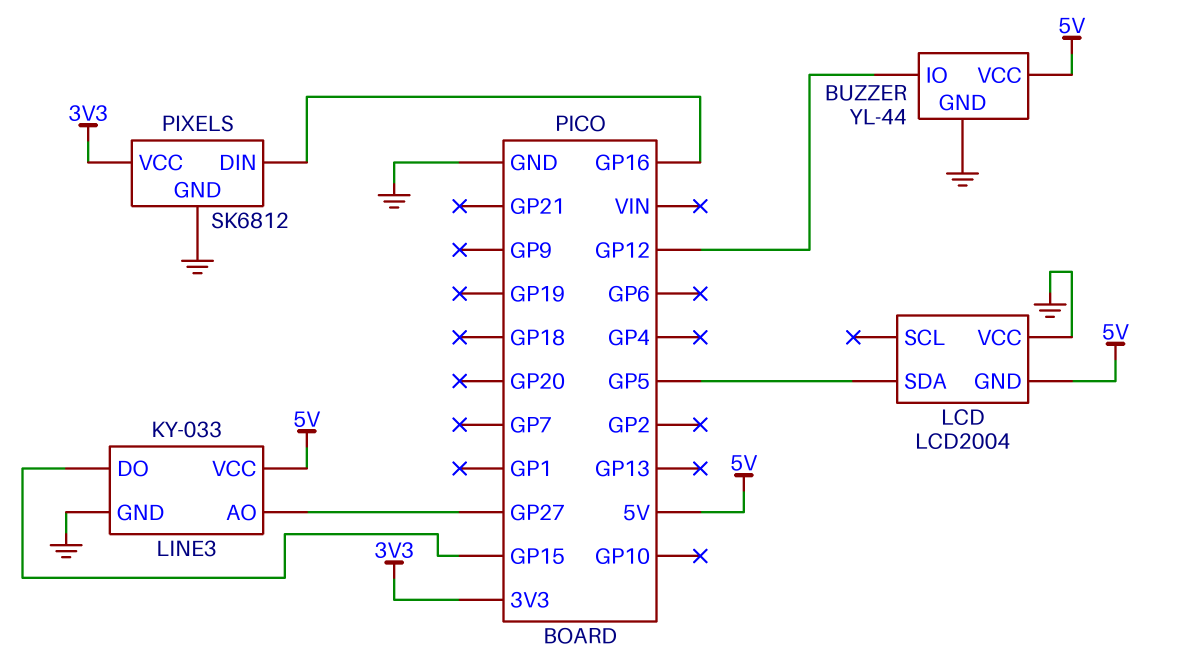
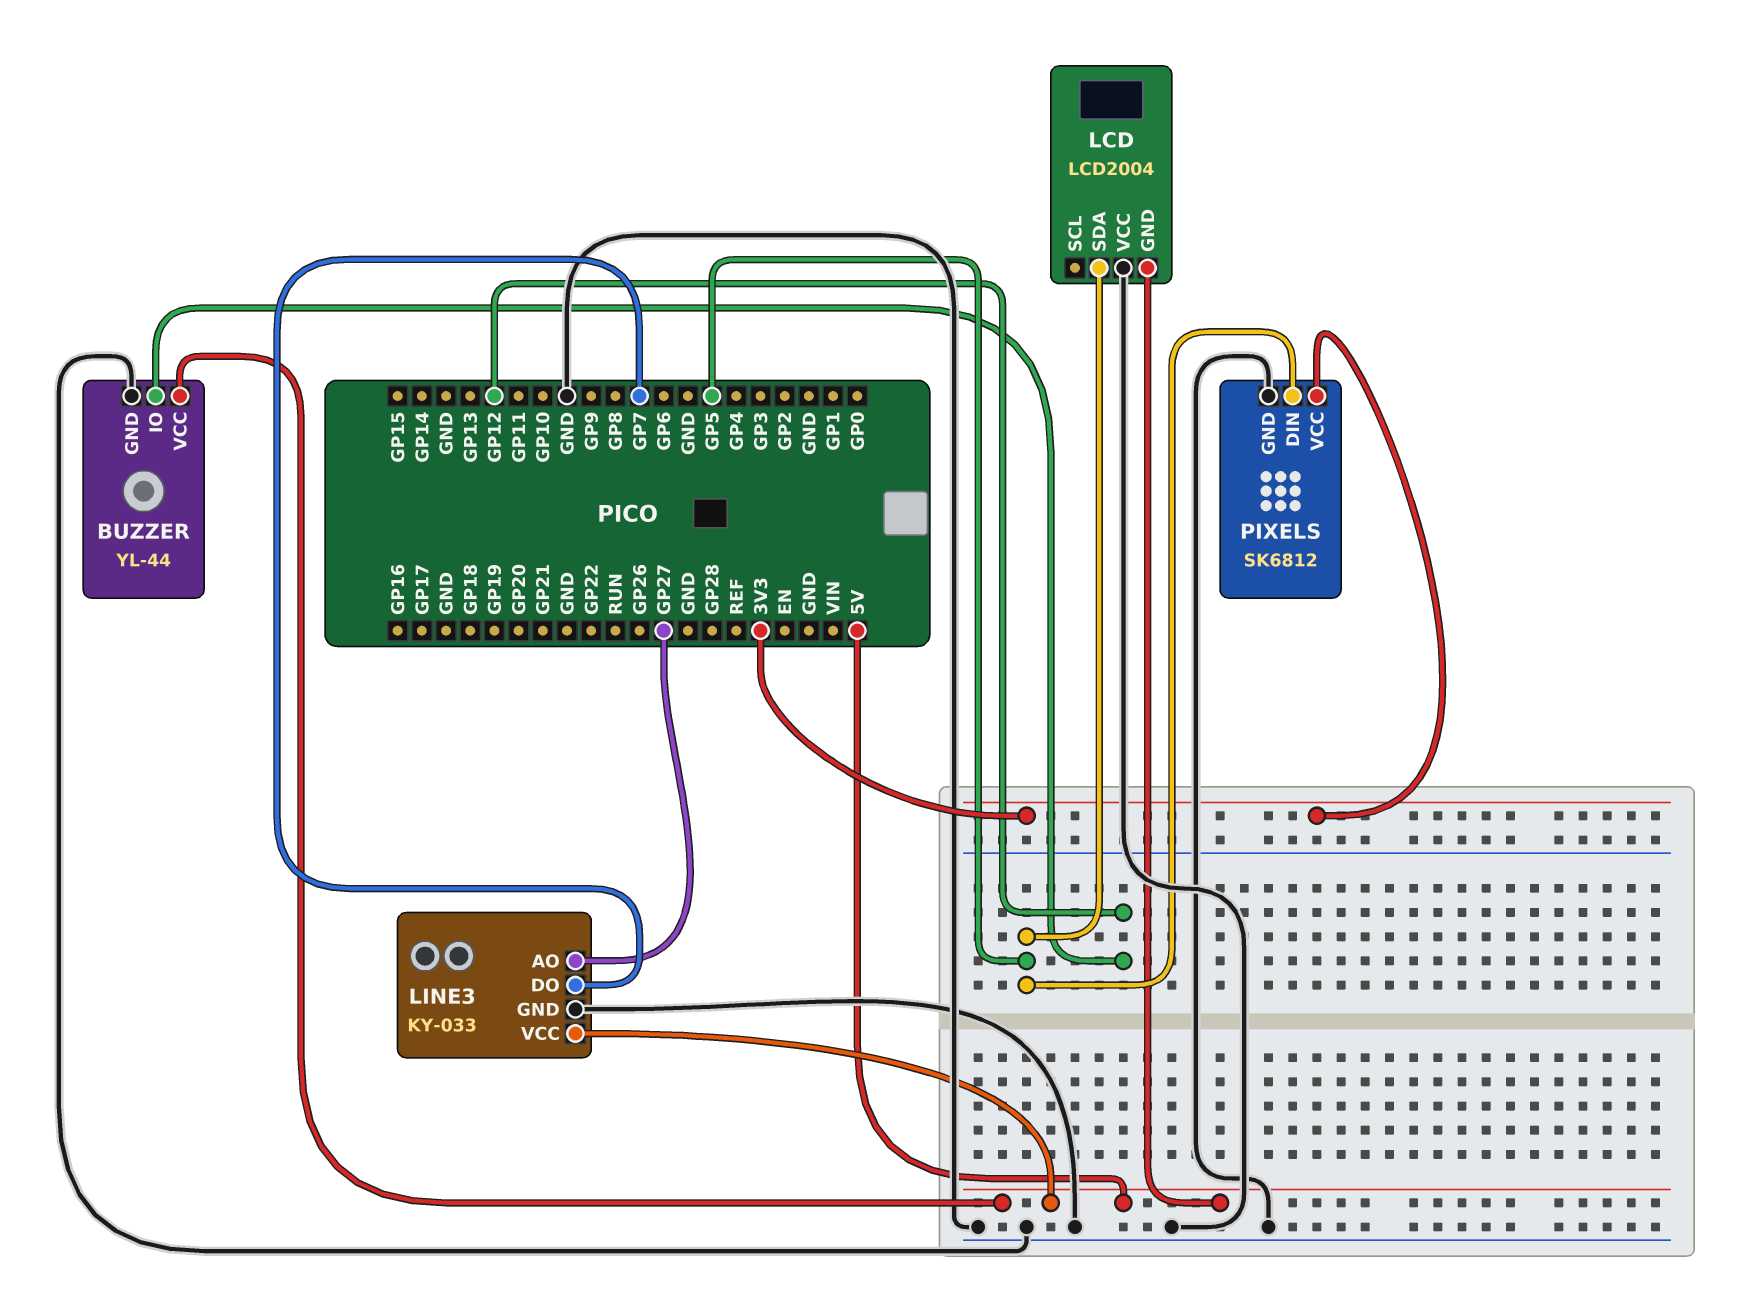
LINE3 pin DO: GP15 -> GP7
PIXELS pin DIN: GP16 -> GP5

